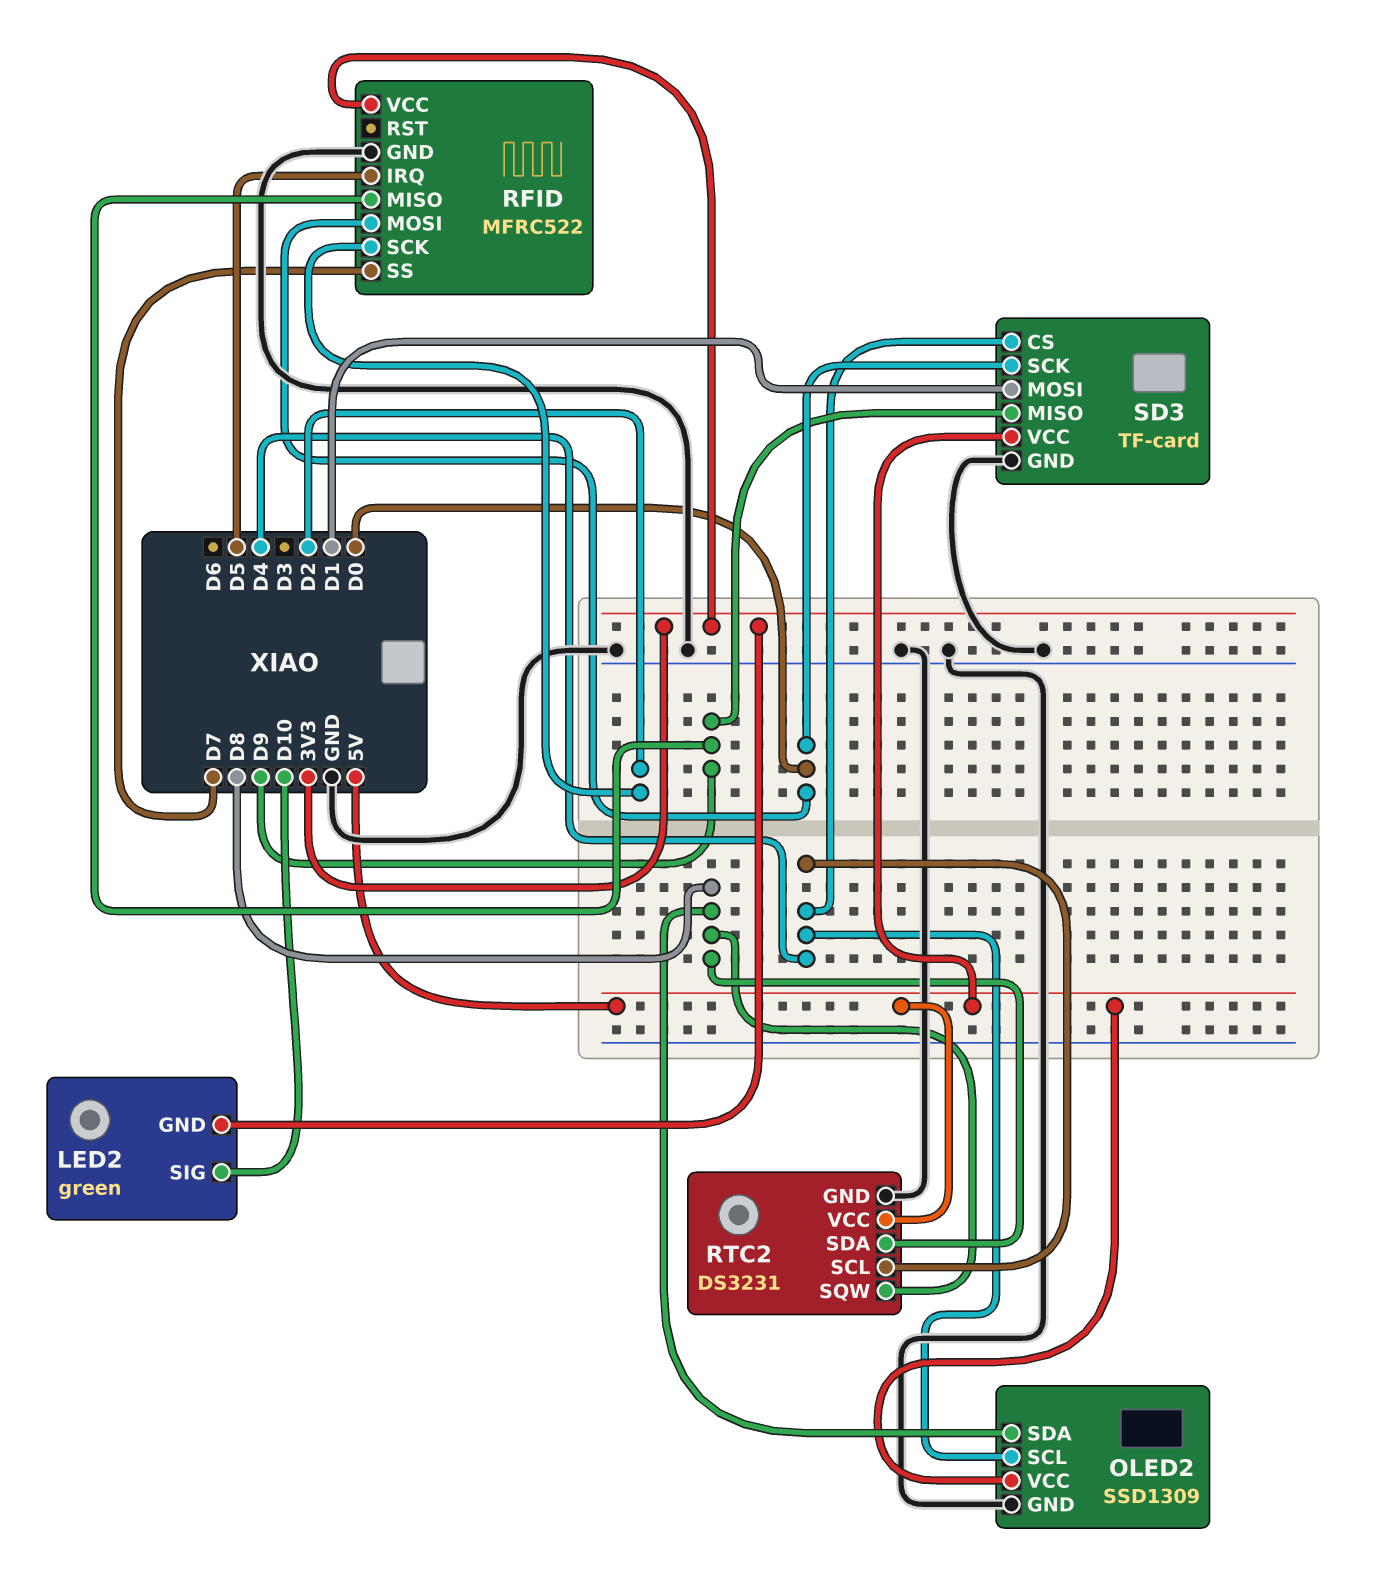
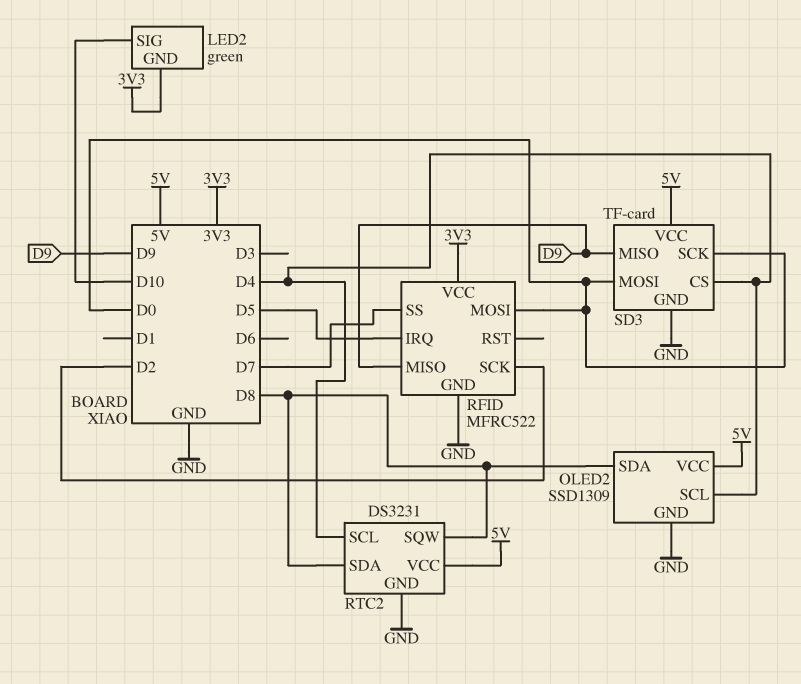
SD3 pin MOSI: D1 -> D0

